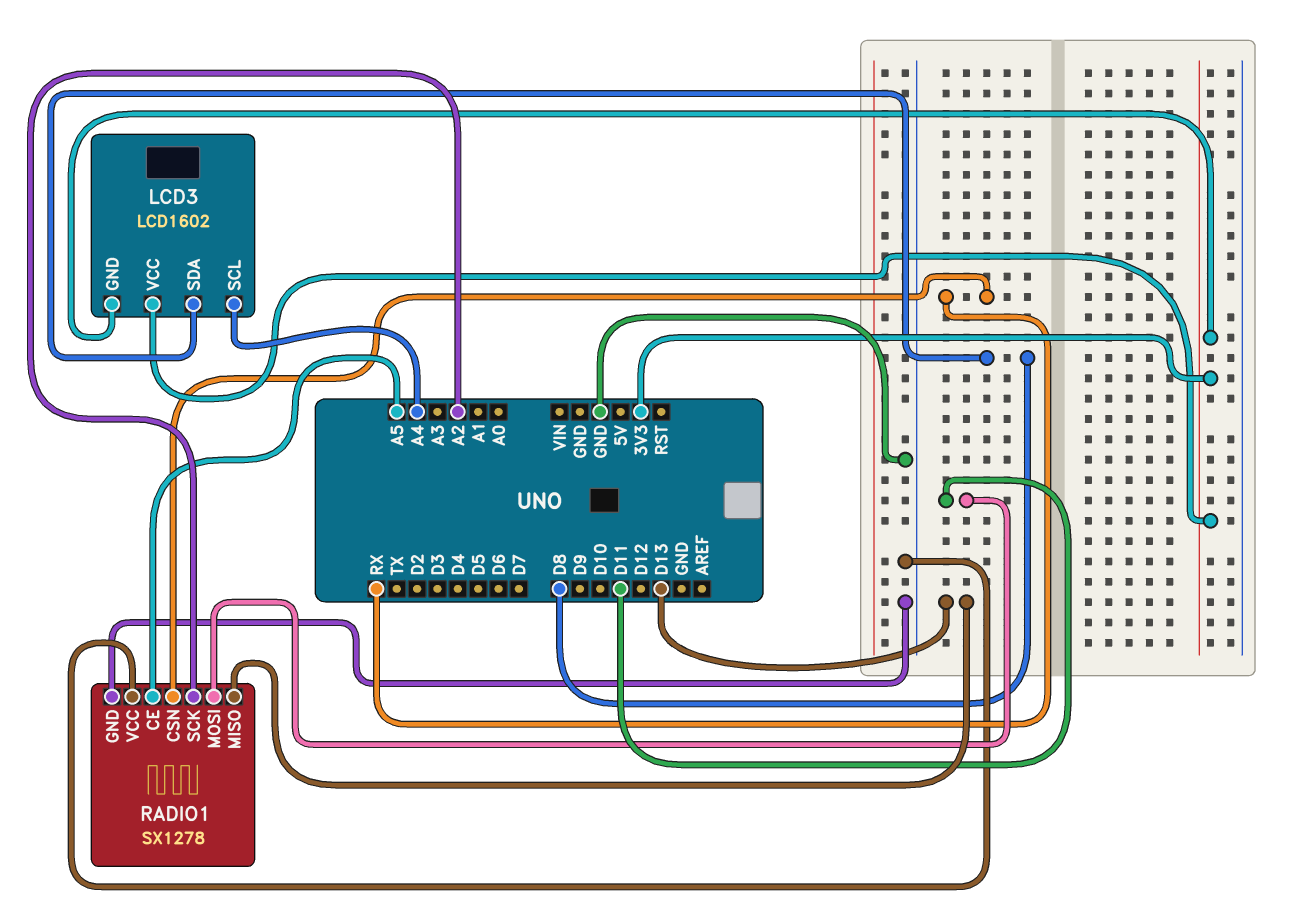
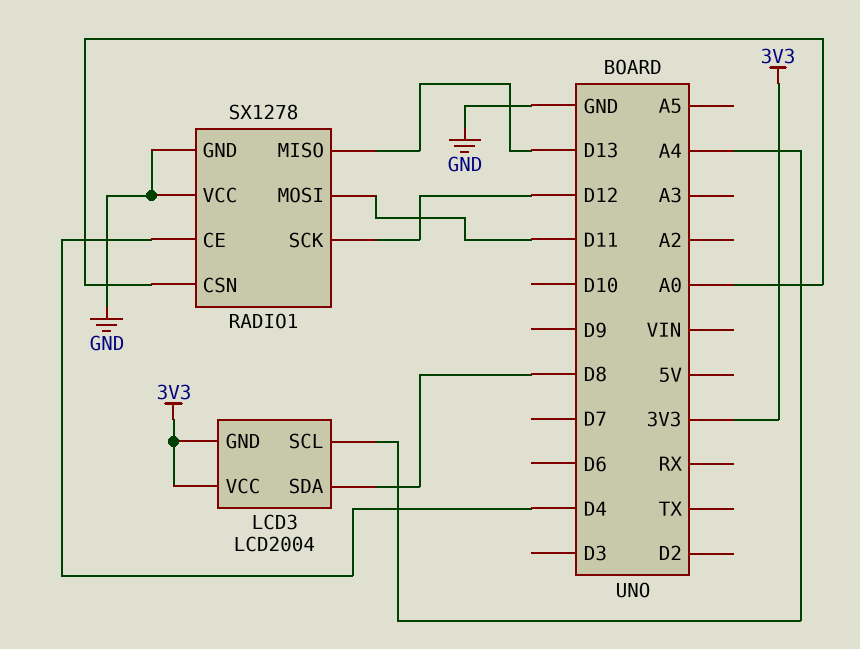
LCD3: LCD1602 -> LCD2004
RADIO1 pin CE: A5 -> D4
RADIO1 pin CSN: RX -> A0
RADIO1 pin SCK: A2 -> D12

